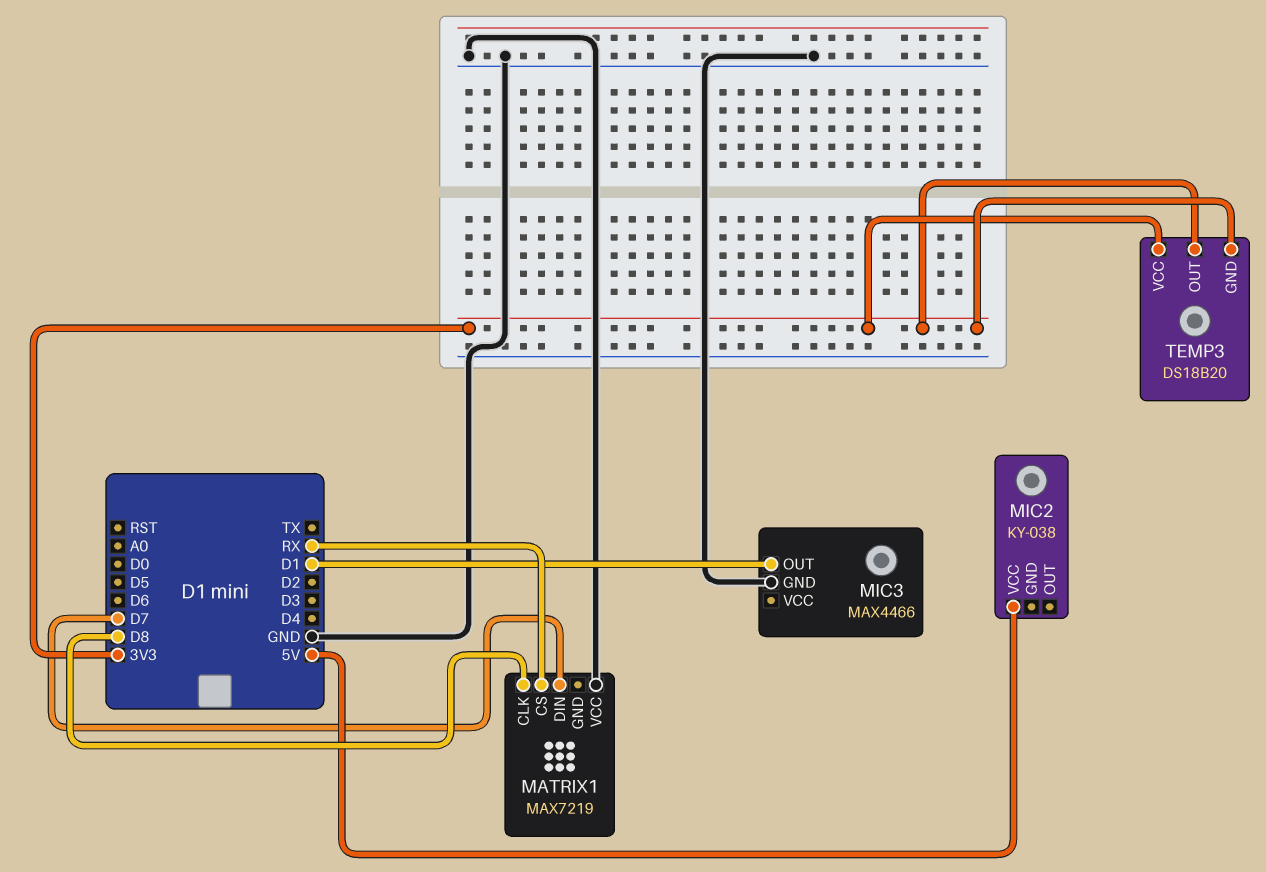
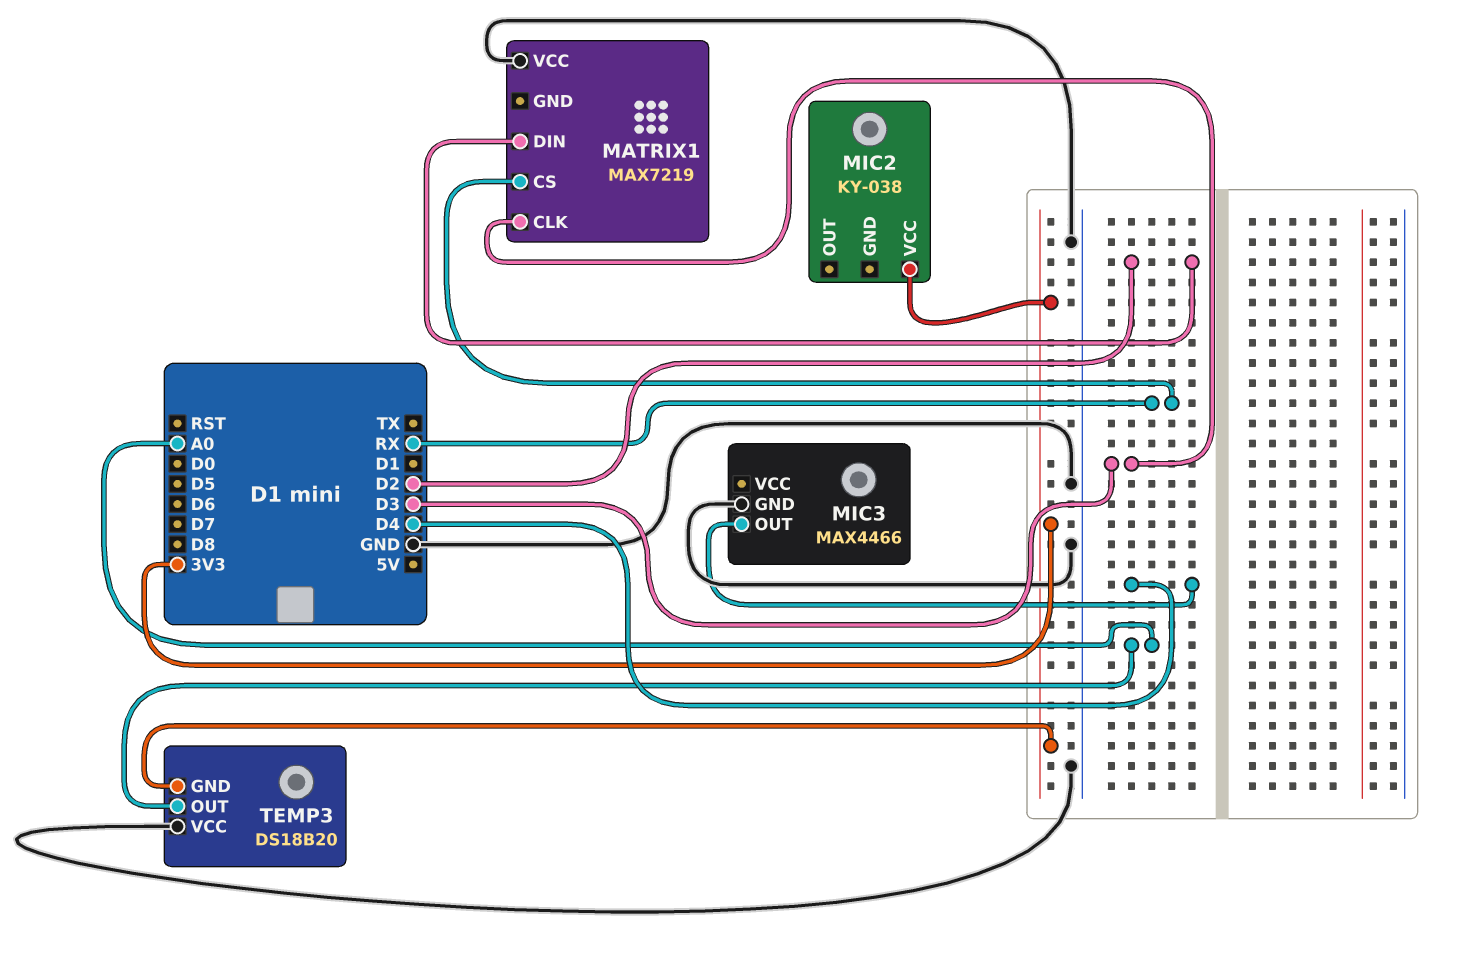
MATRIX1 pin CLK: D8 -> D3
MATRIX1 pin DIN: D7 -> D2
MIC2 pin VCC: 5V -> 3V3
MIC3 pin OUT: D1 -> D4
TEMP3 pin OUT: 3V3 -> A0
TEMP3 pin VCC: 3V3 -> GND

